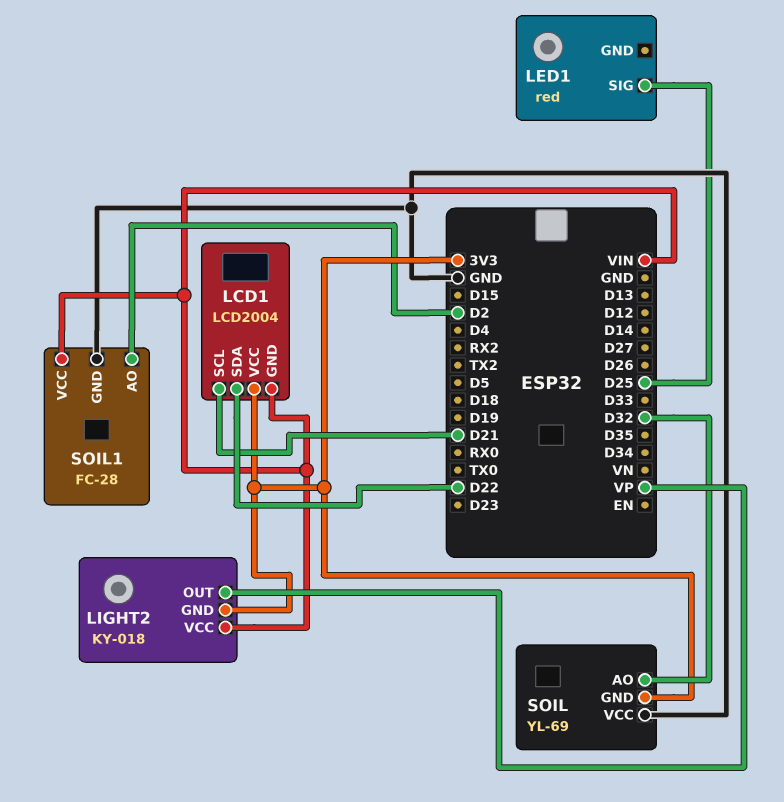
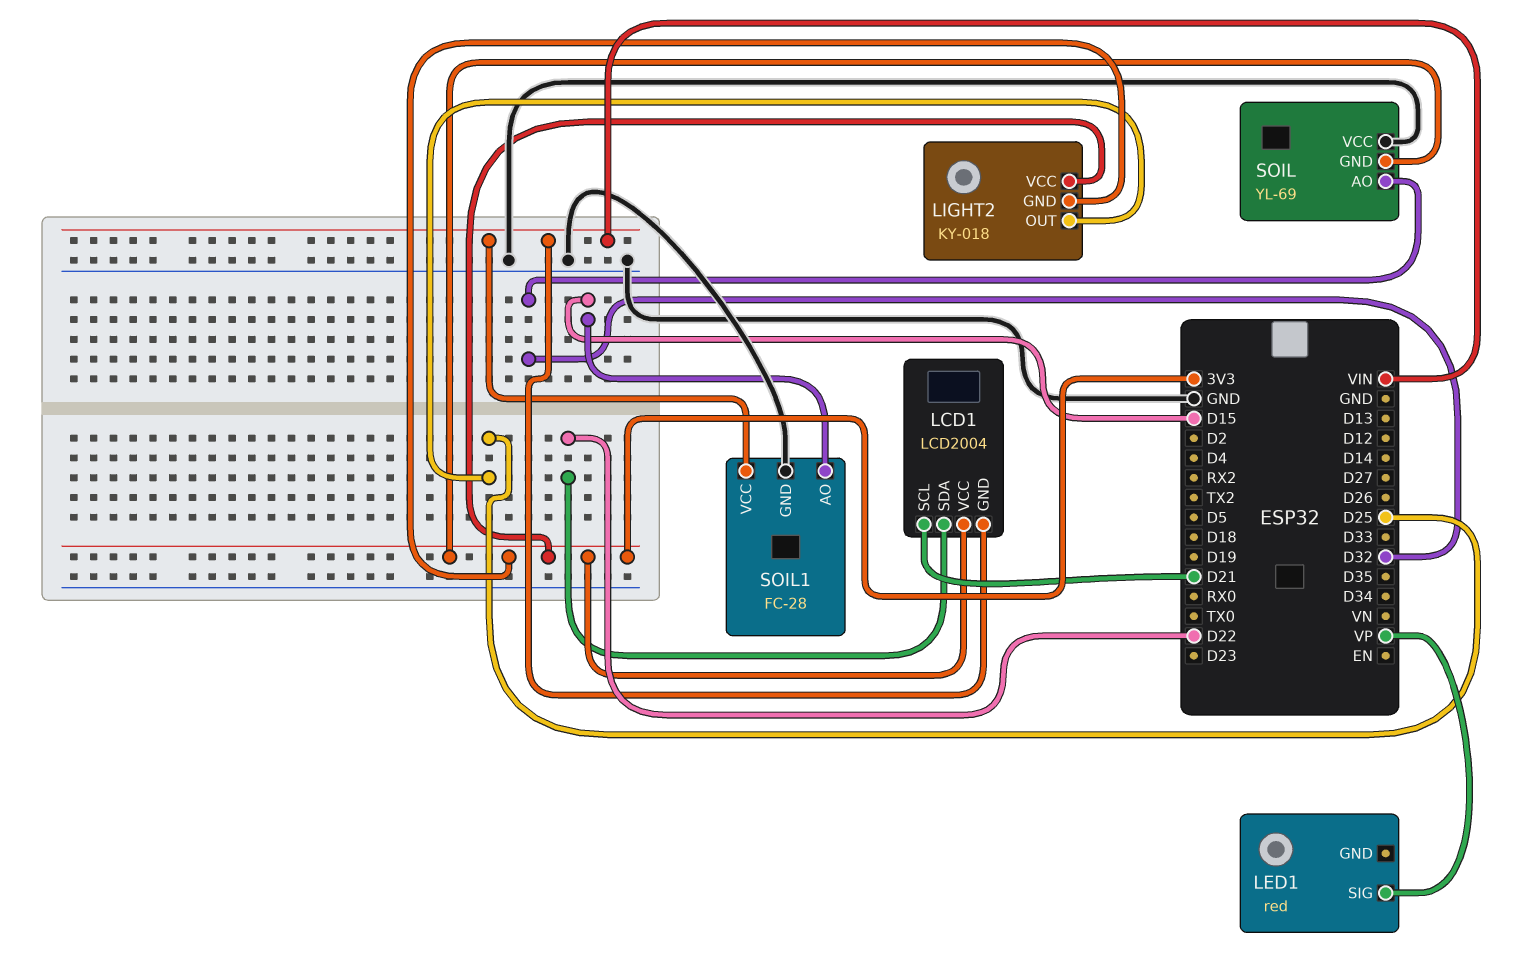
LED1 pin SIG: D25 -> VP
LIGHT2 pin OUT: VP -> D25
LIGHT2 pin VCC: VIN -> 3V3
SOIL1 pin AO: D2 -> D15

